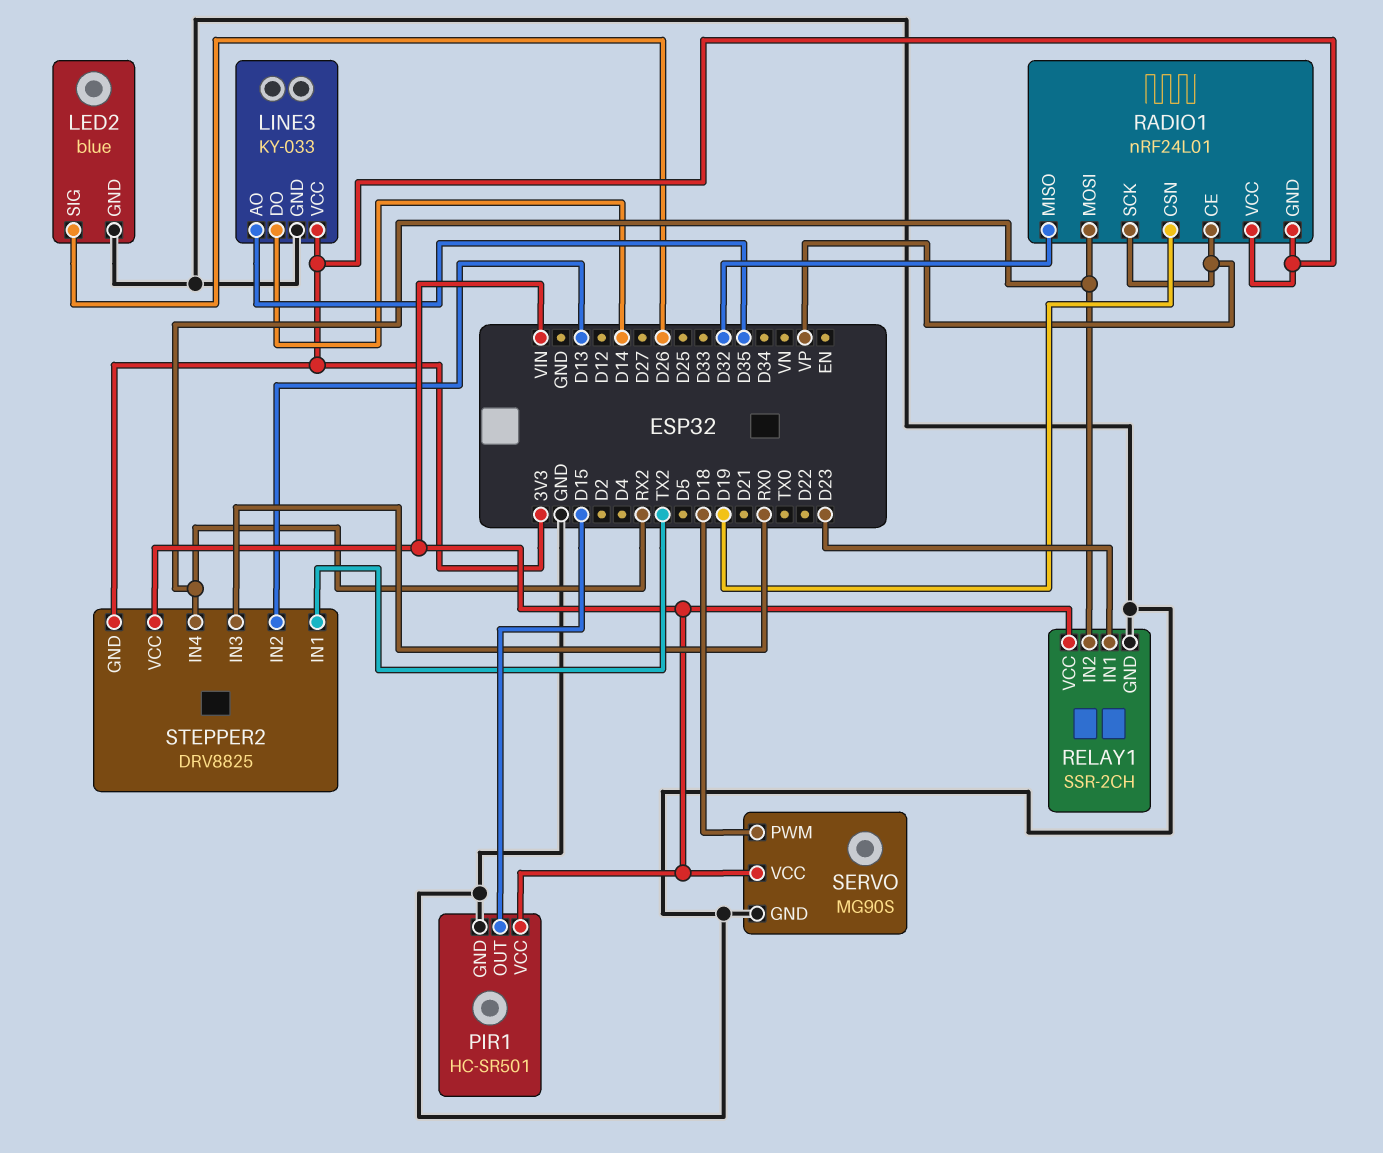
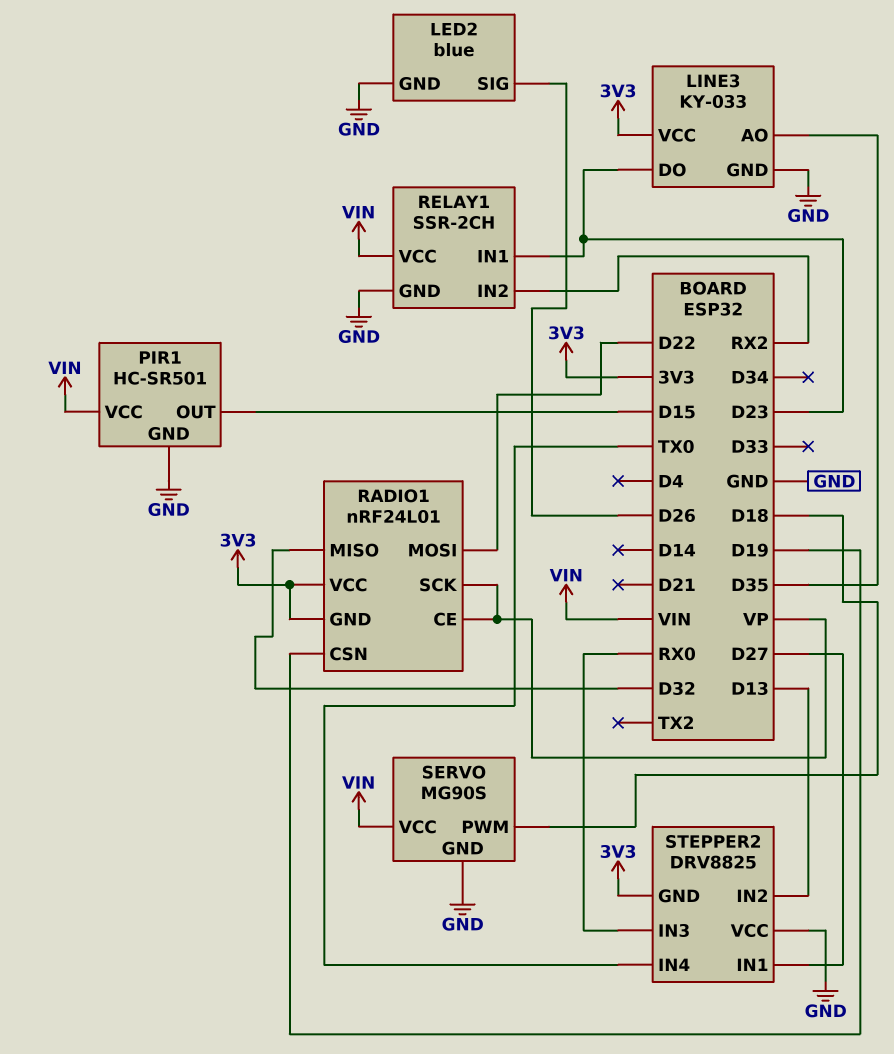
LINE3 pin DO: D14 -> D23
RADIO1 pin MOSI: RX2 -> D22
STEPPER2 pin IN1: TX2 -> D27
STEPPER2 pin IN4: RX2 -> TX0
STEPPER2 pin VCC: VIN -> GND

